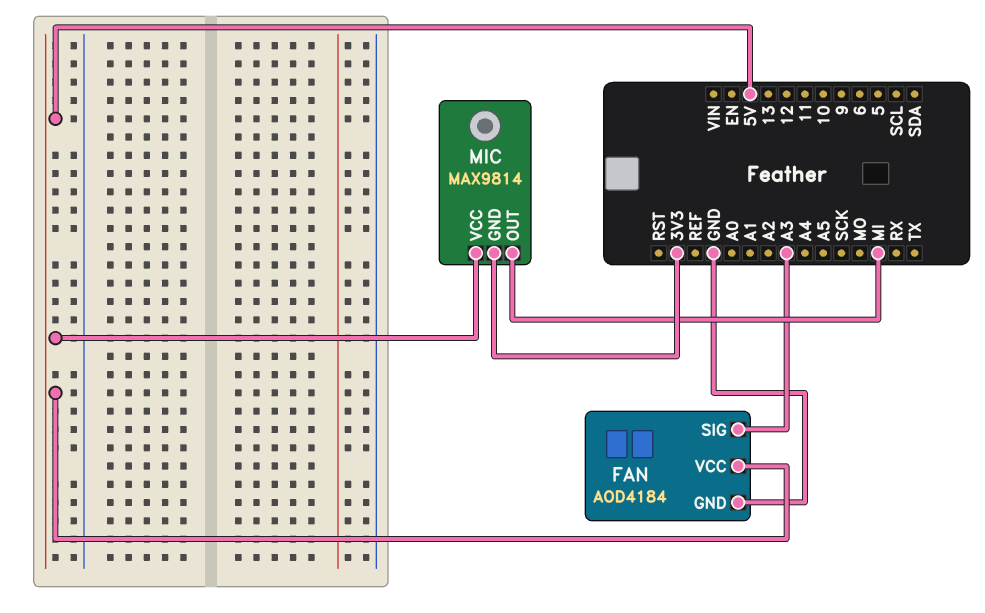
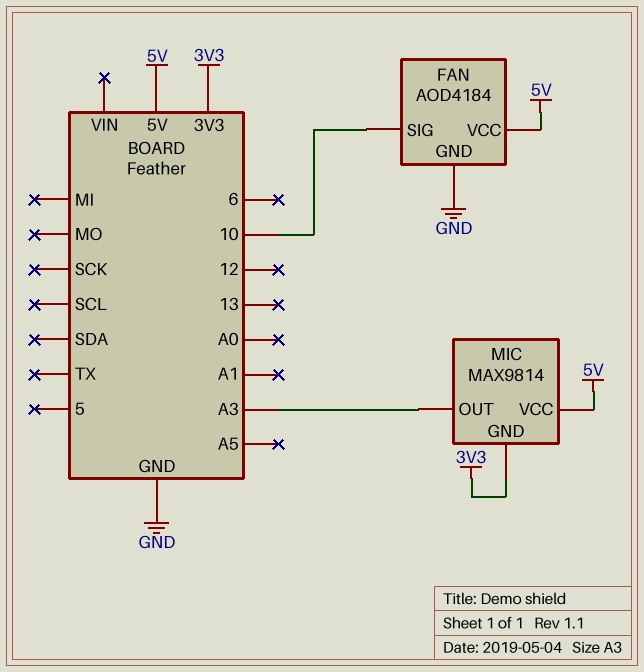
FAN pin SIG: A3 -> 10
MIC pin OUT: MI -> A3

